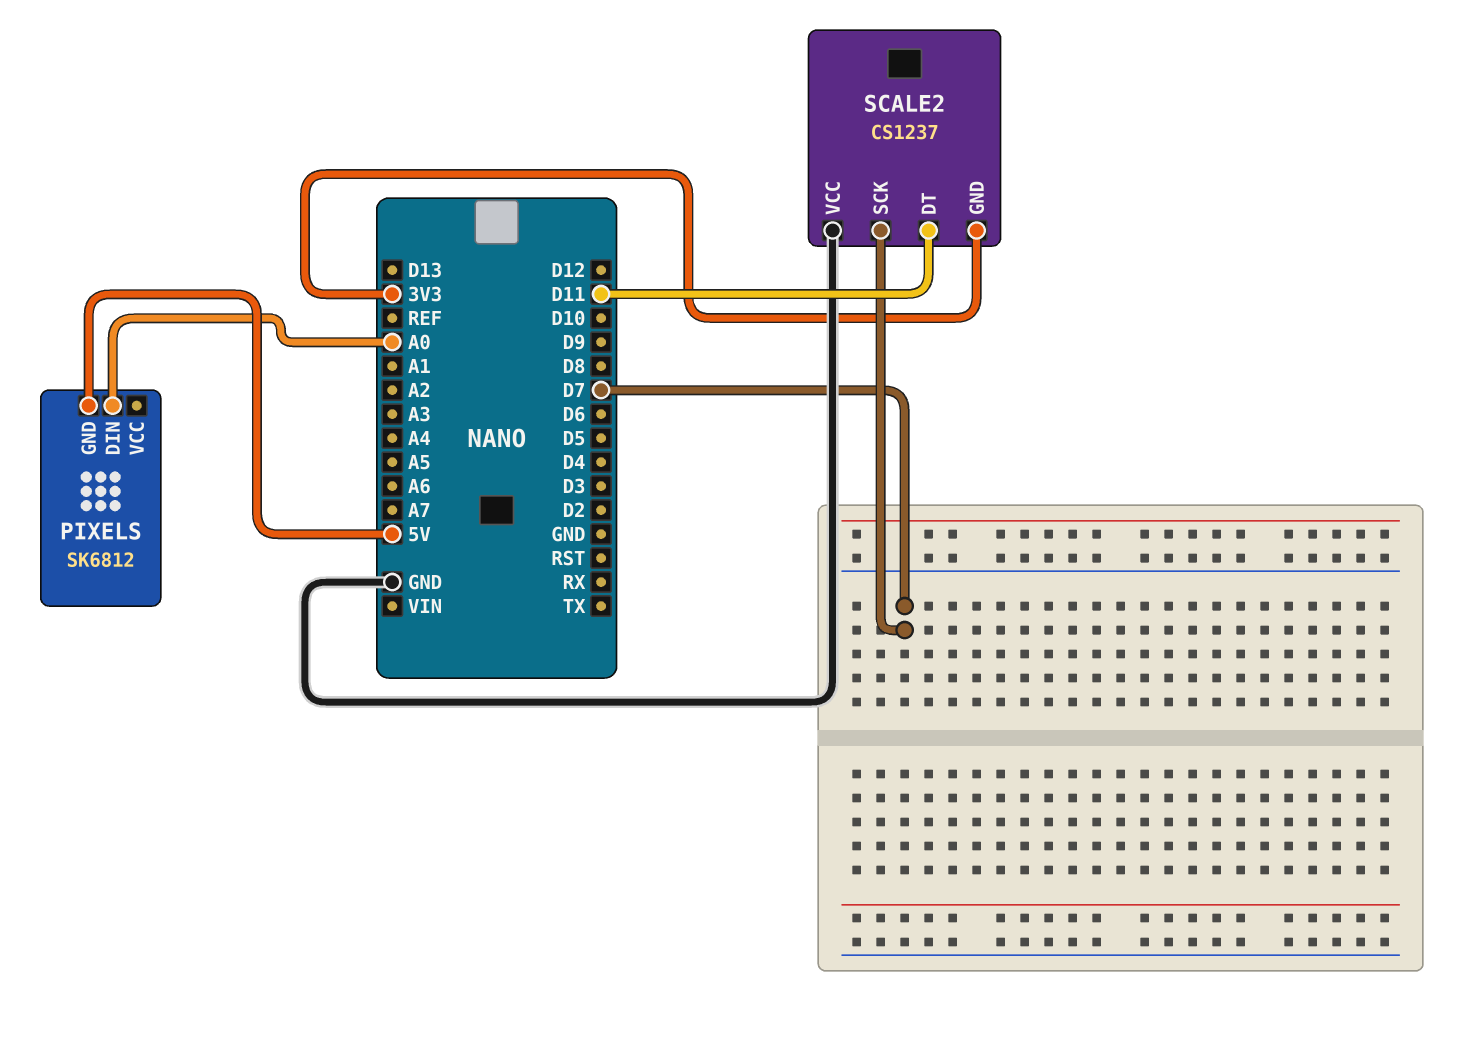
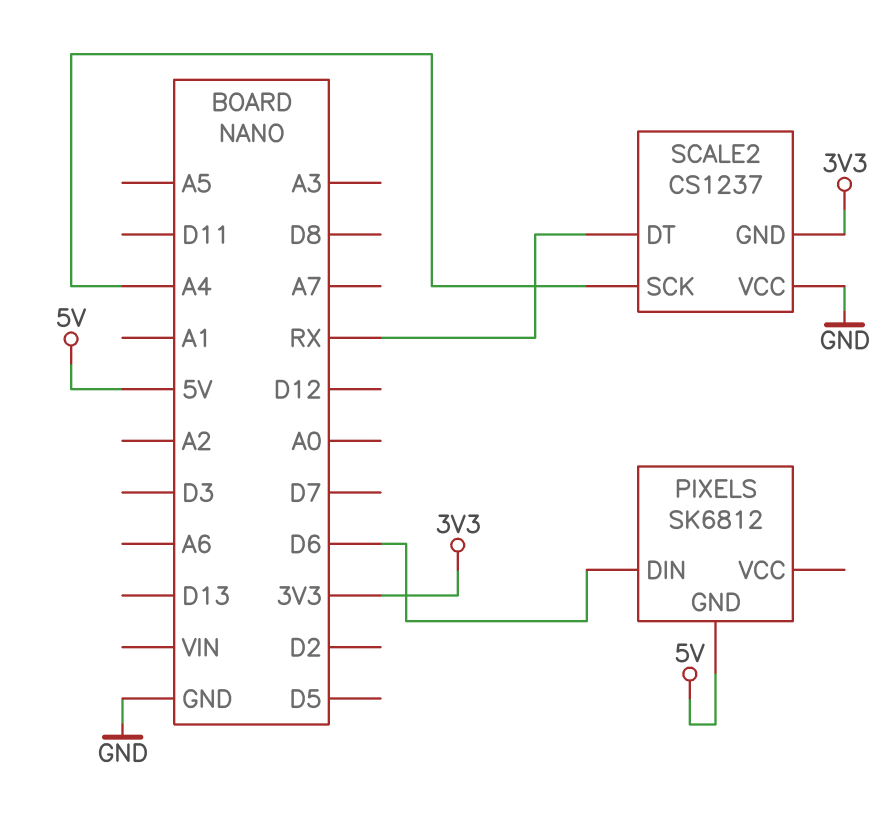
PIXELS pin DIN: A0 -> D6
SCALE2 pin DT: D11 -> RX
SCALE2 pin SCK: D7 -> A4

